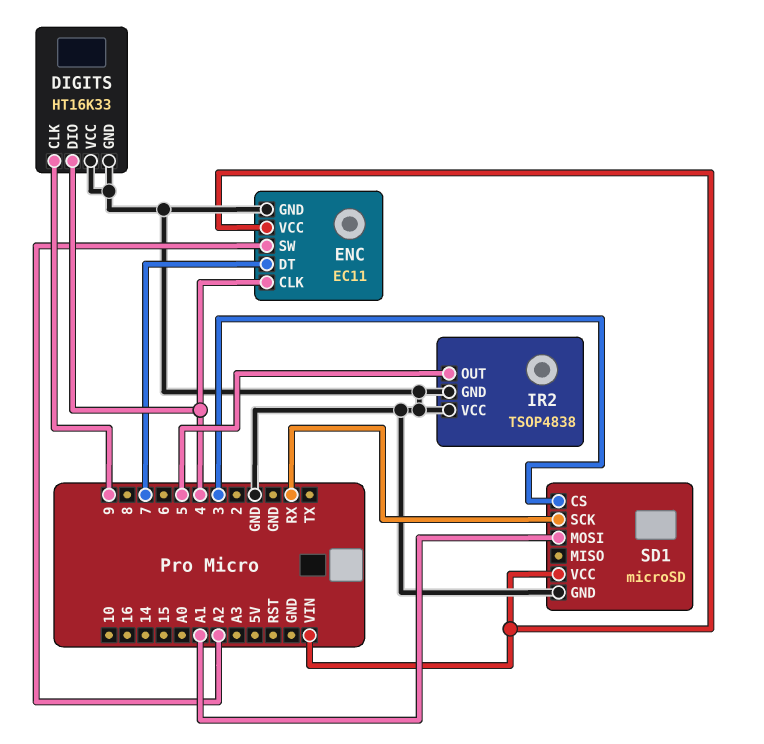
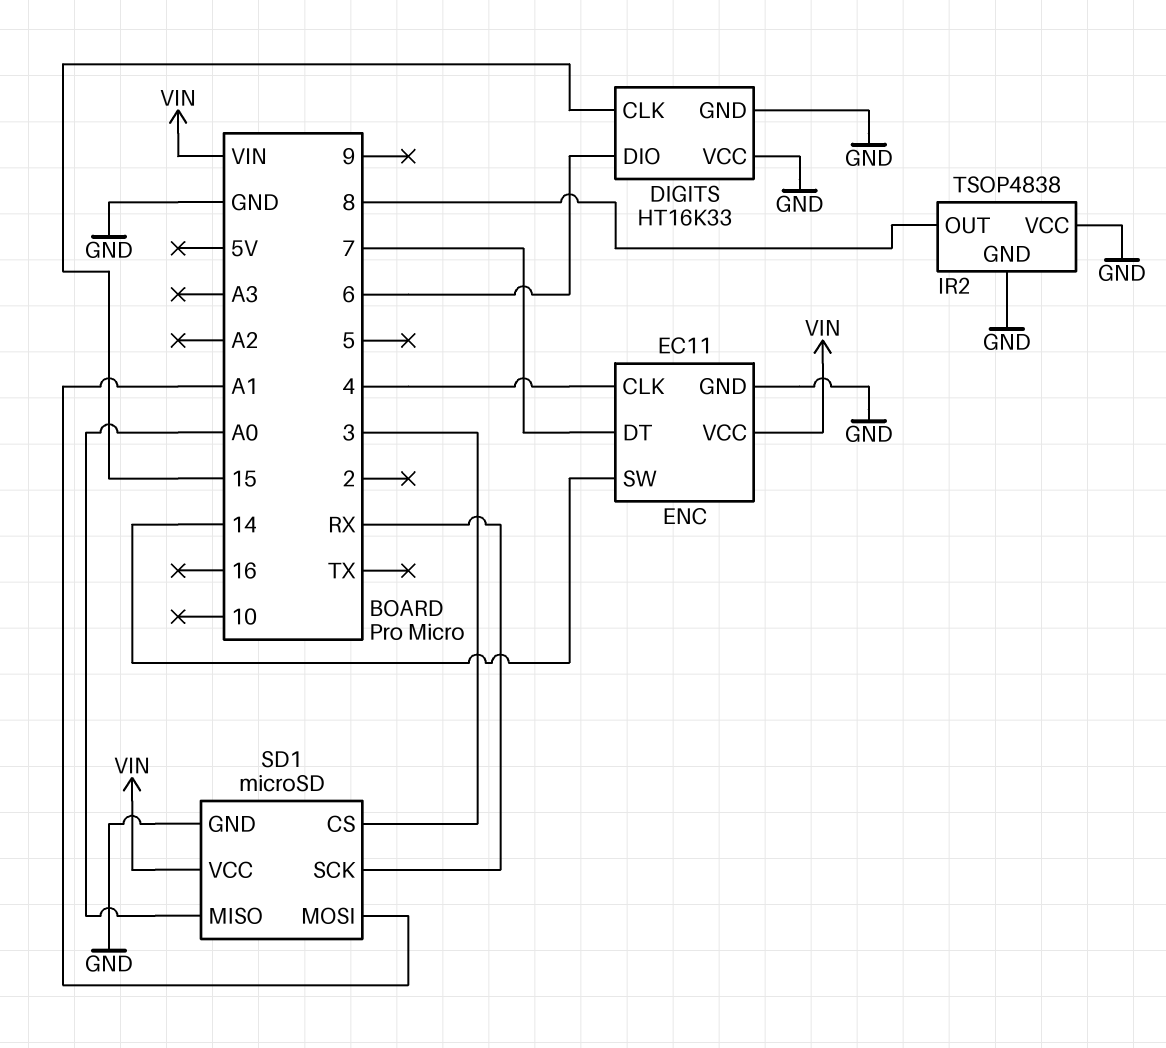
DIGITS pin CLK: 9 -> 15
DIGITS pin DIO: 4 -> 6
ENC pin SW: A2 -> 14
IR2 pin OUT: 5 -> 8
SD1 pin MISO: none -> A0

